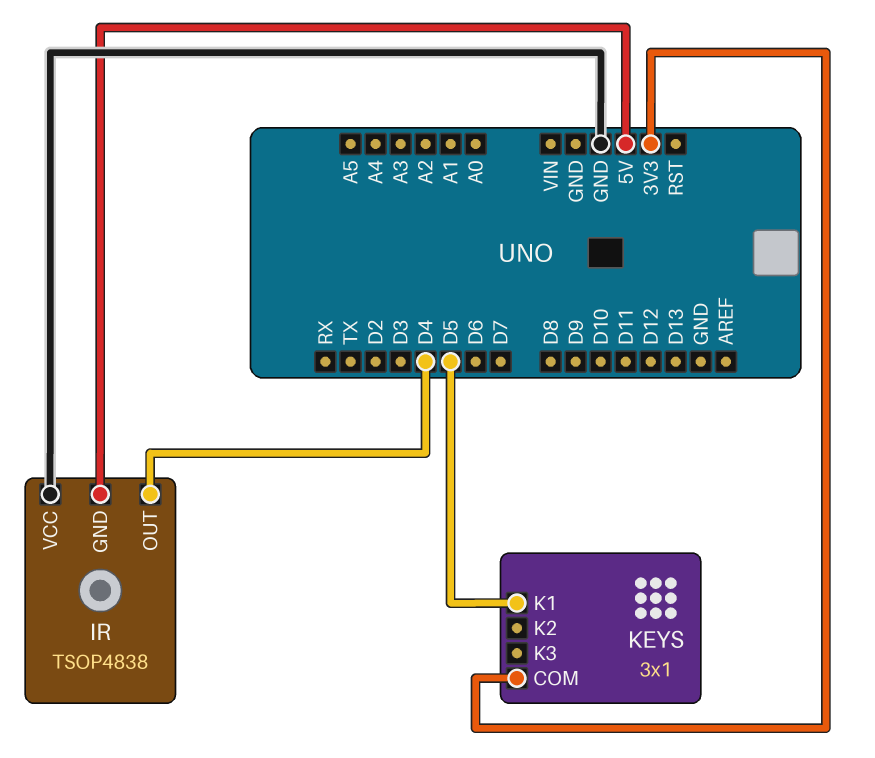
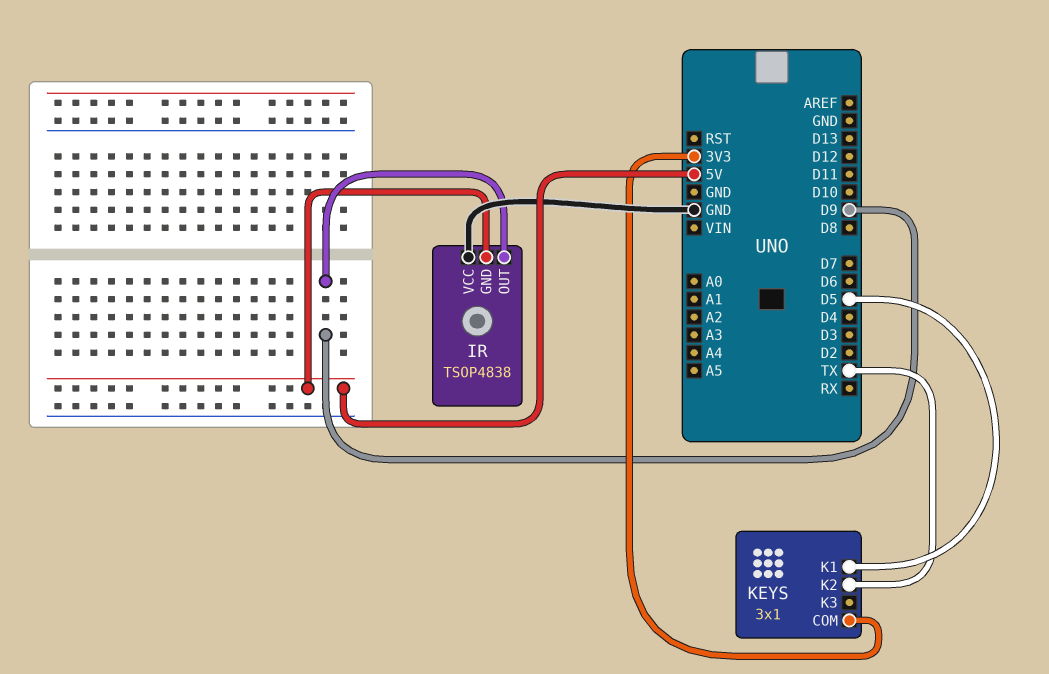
IR pin OUT: D4 -> D9
KEYS pin K2: none -> TX

